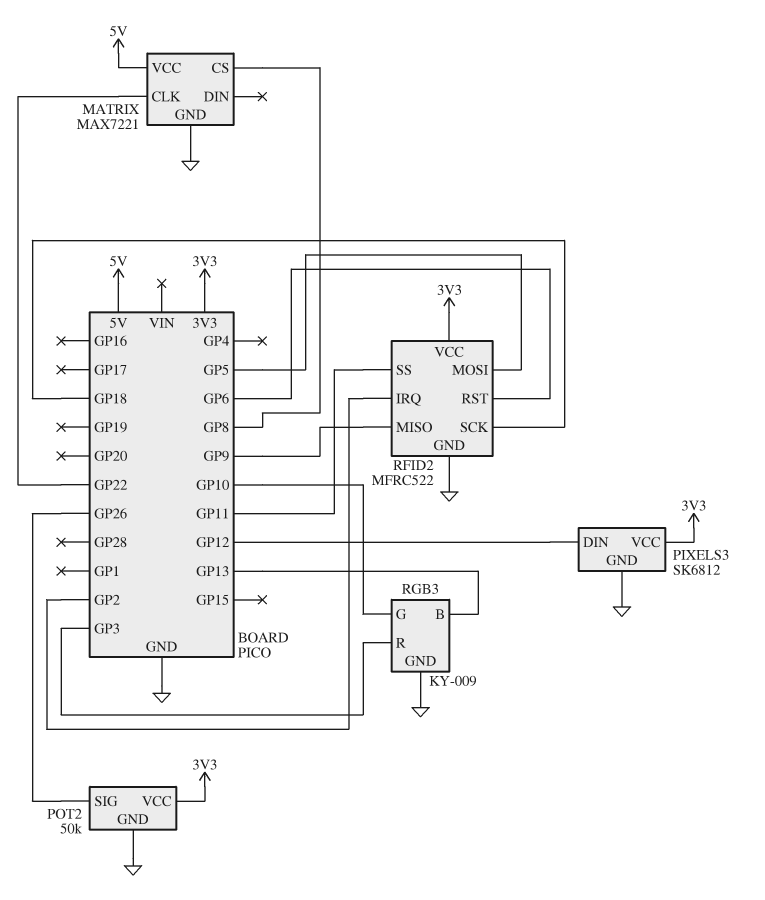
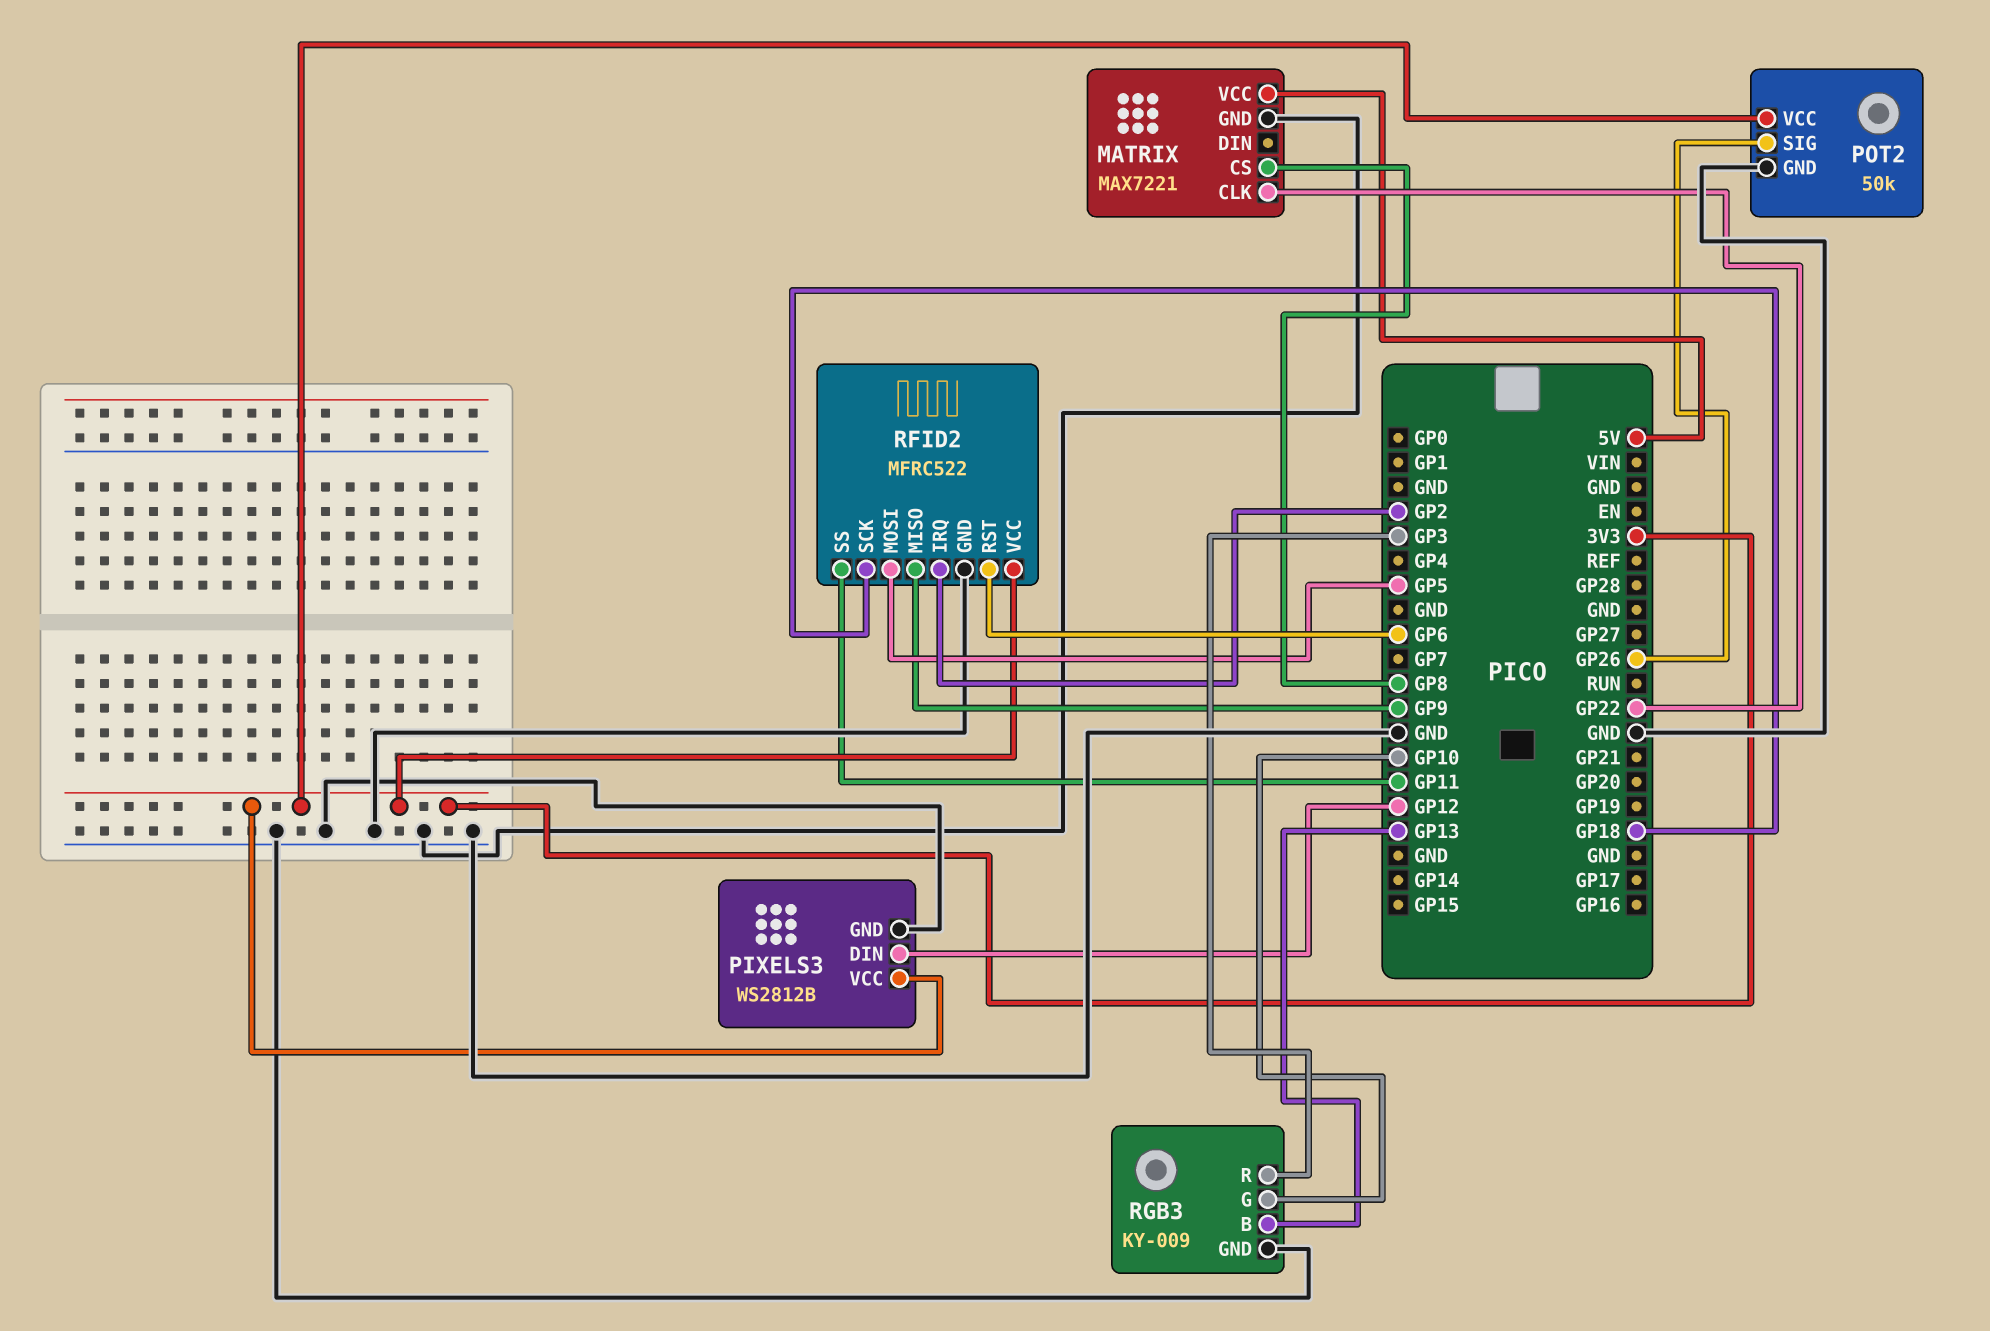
PIXELS3: SK6812 -> WS2812B

